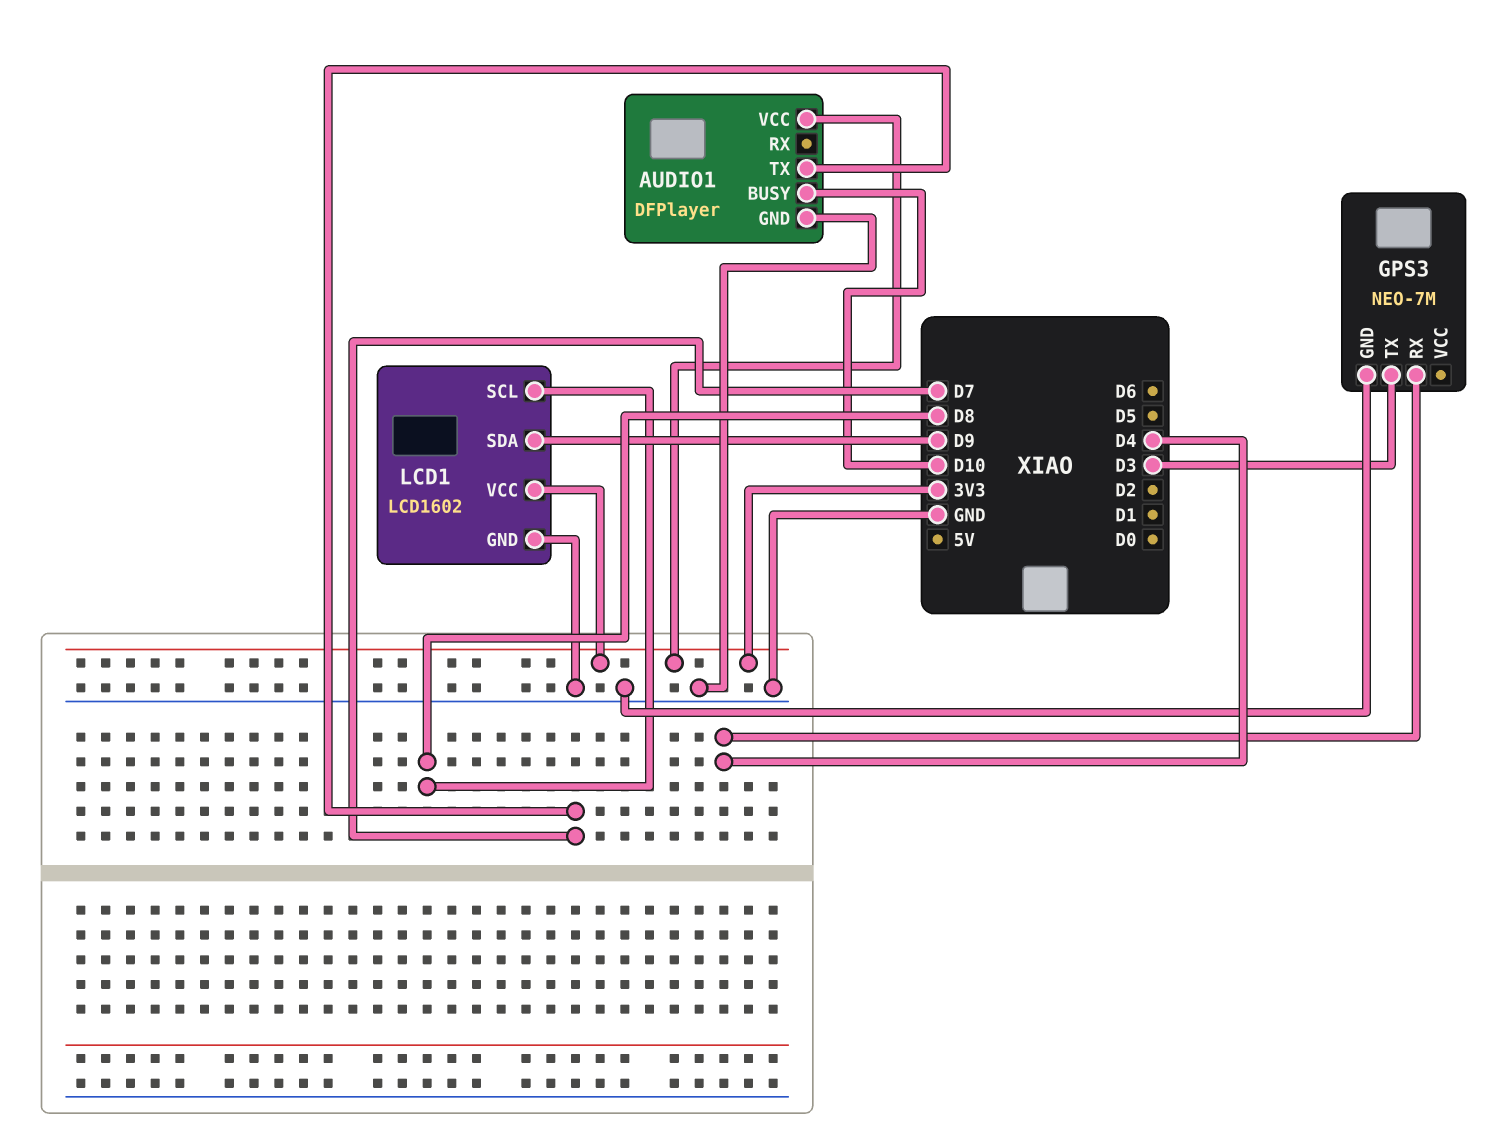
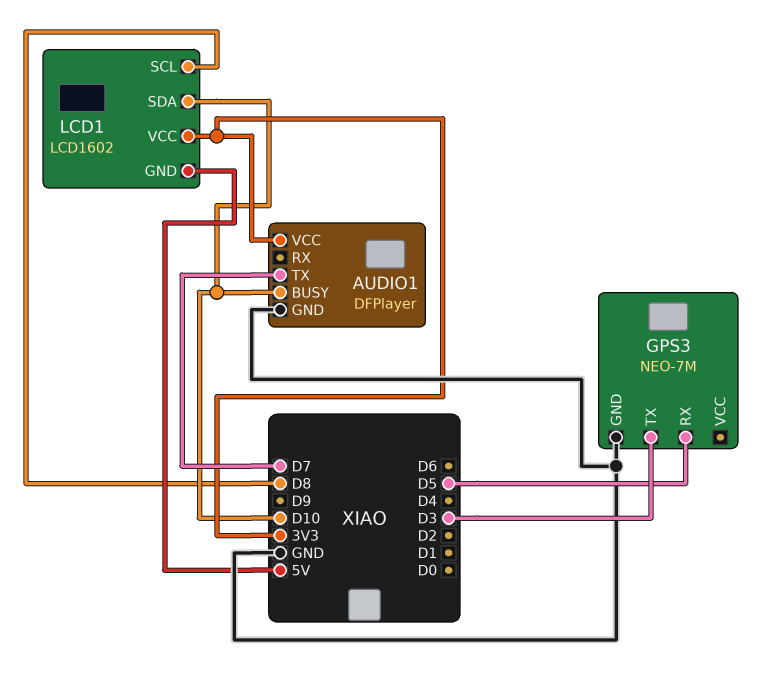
GPS3 pin RX: D4 -> D5
LCD1 pin GND: GND -> 5V
LCD1 pin SDA: D9 -> D10

